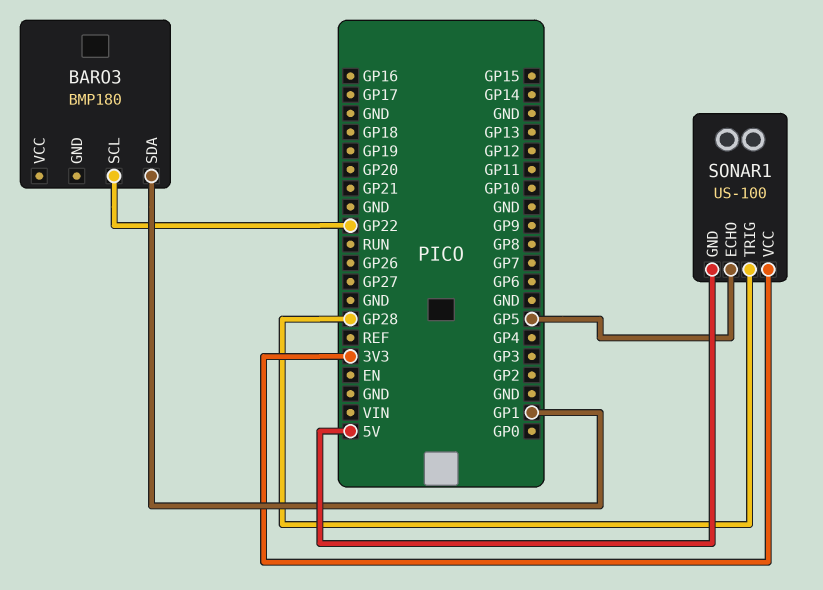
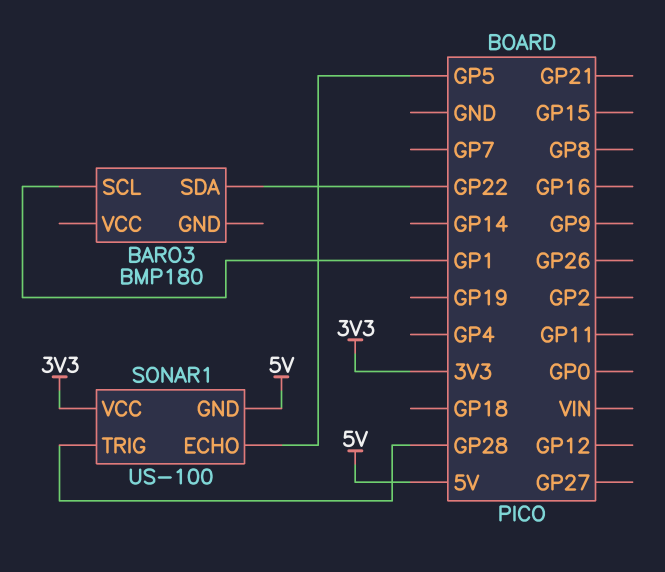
BARO3 pin SCL: GP22 -> GP1
BARO3 pin SDA: GP1 -> GP22

